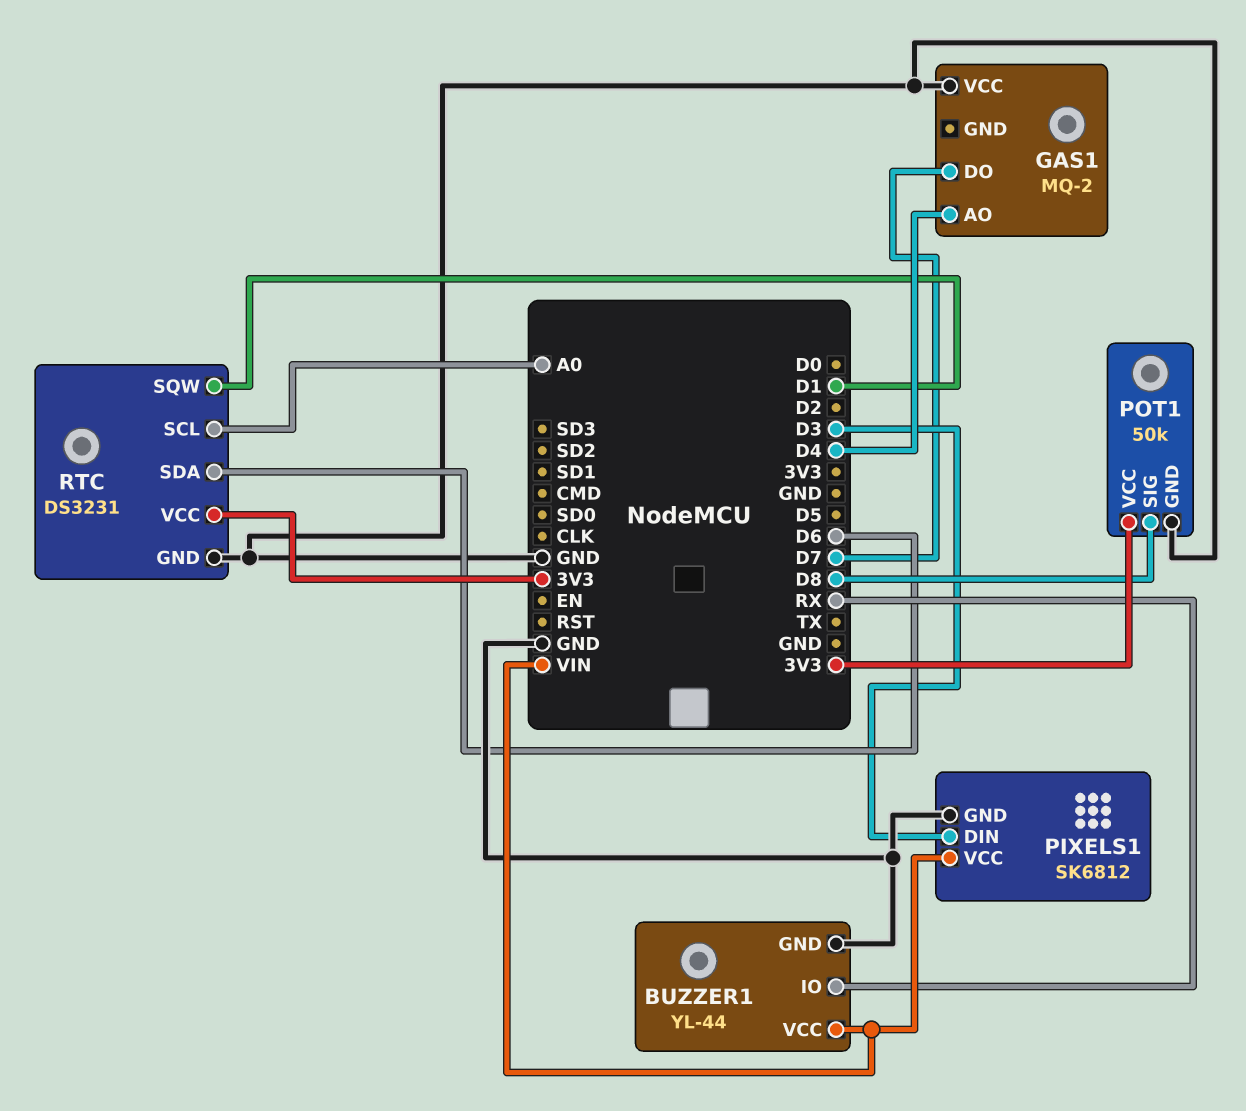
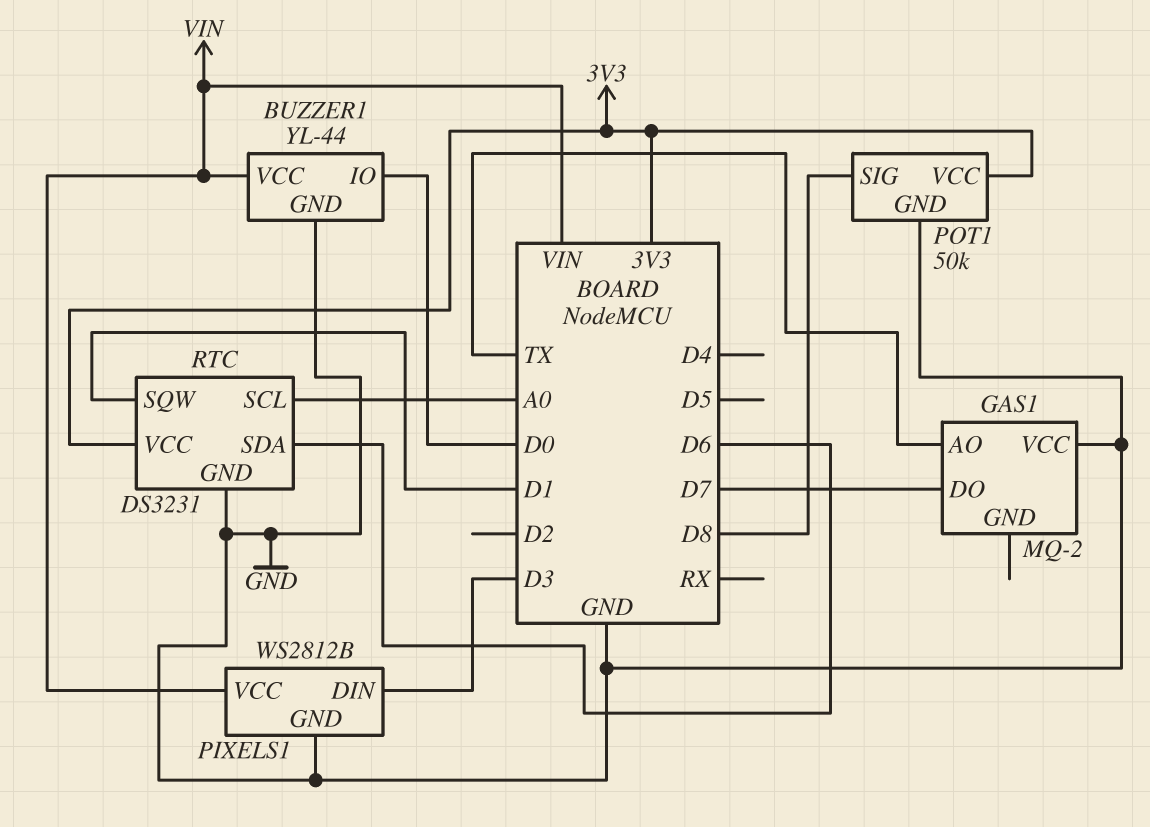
BUZZER1 pin IO: RX -> D0
GAS1 pin AO: D4 -> TX
PIXELS1: SK6812 -> WS2812B

